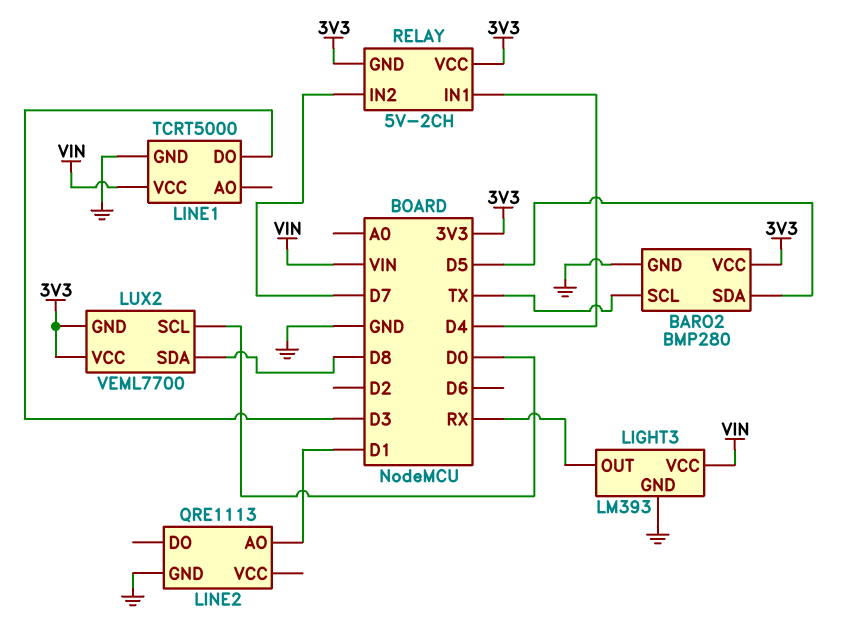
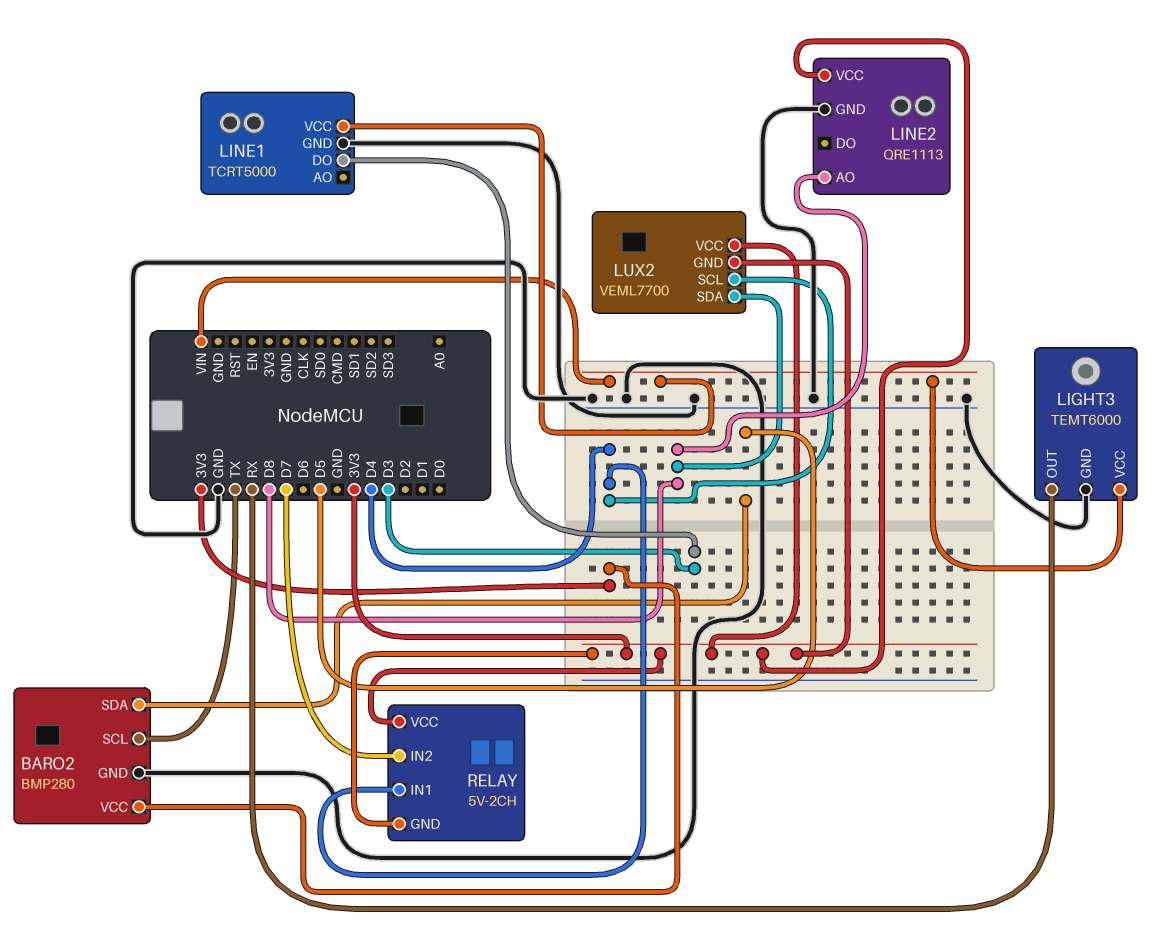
LIGHT3: LM393 -> TEMT6000
LINE2 pin AO: D1 -> D8
LINE2 pin VCC: none -> 3V3
LUX2 pin SCL: D0 -> D4

